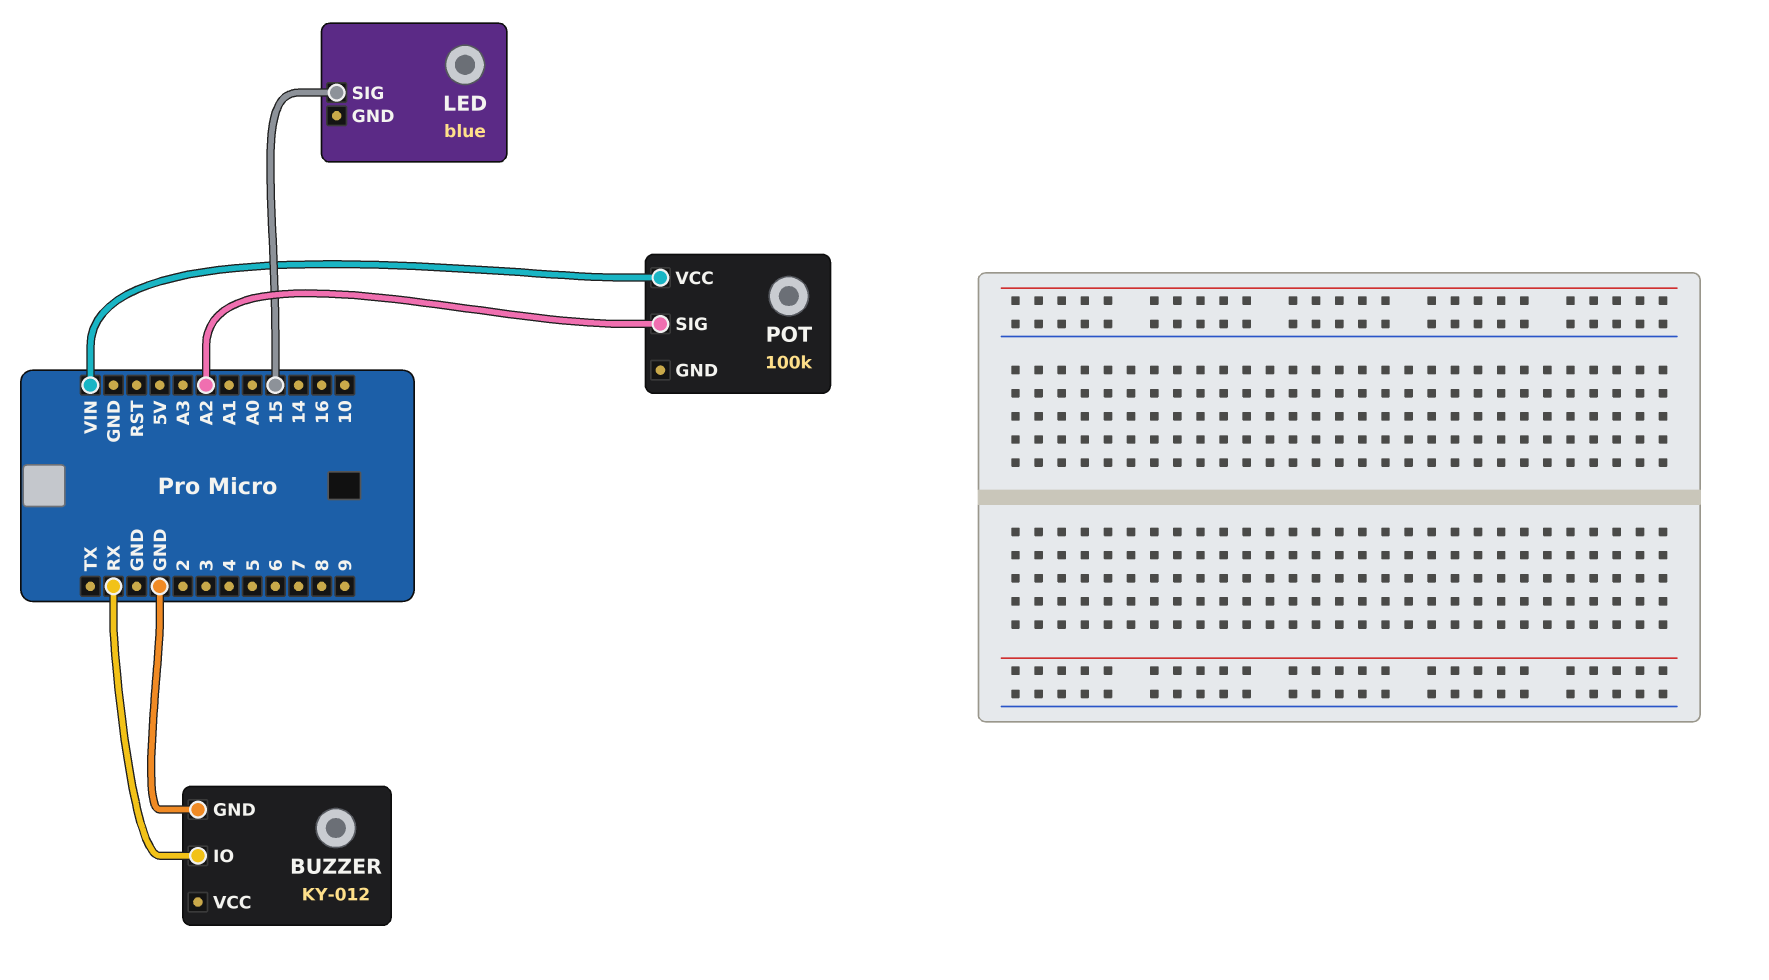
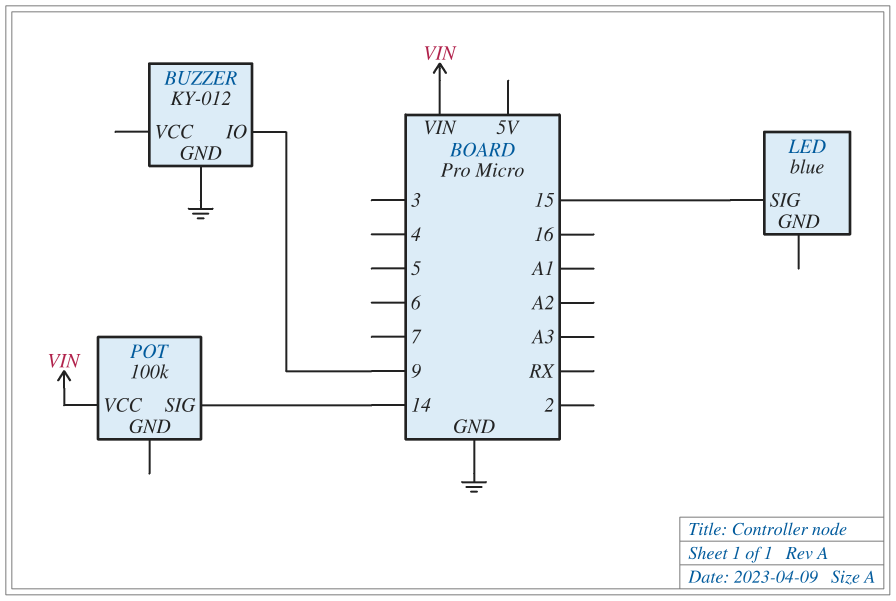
BUZZER pin IO: RX -> 9
POT pin SIG: A2 -> 14

